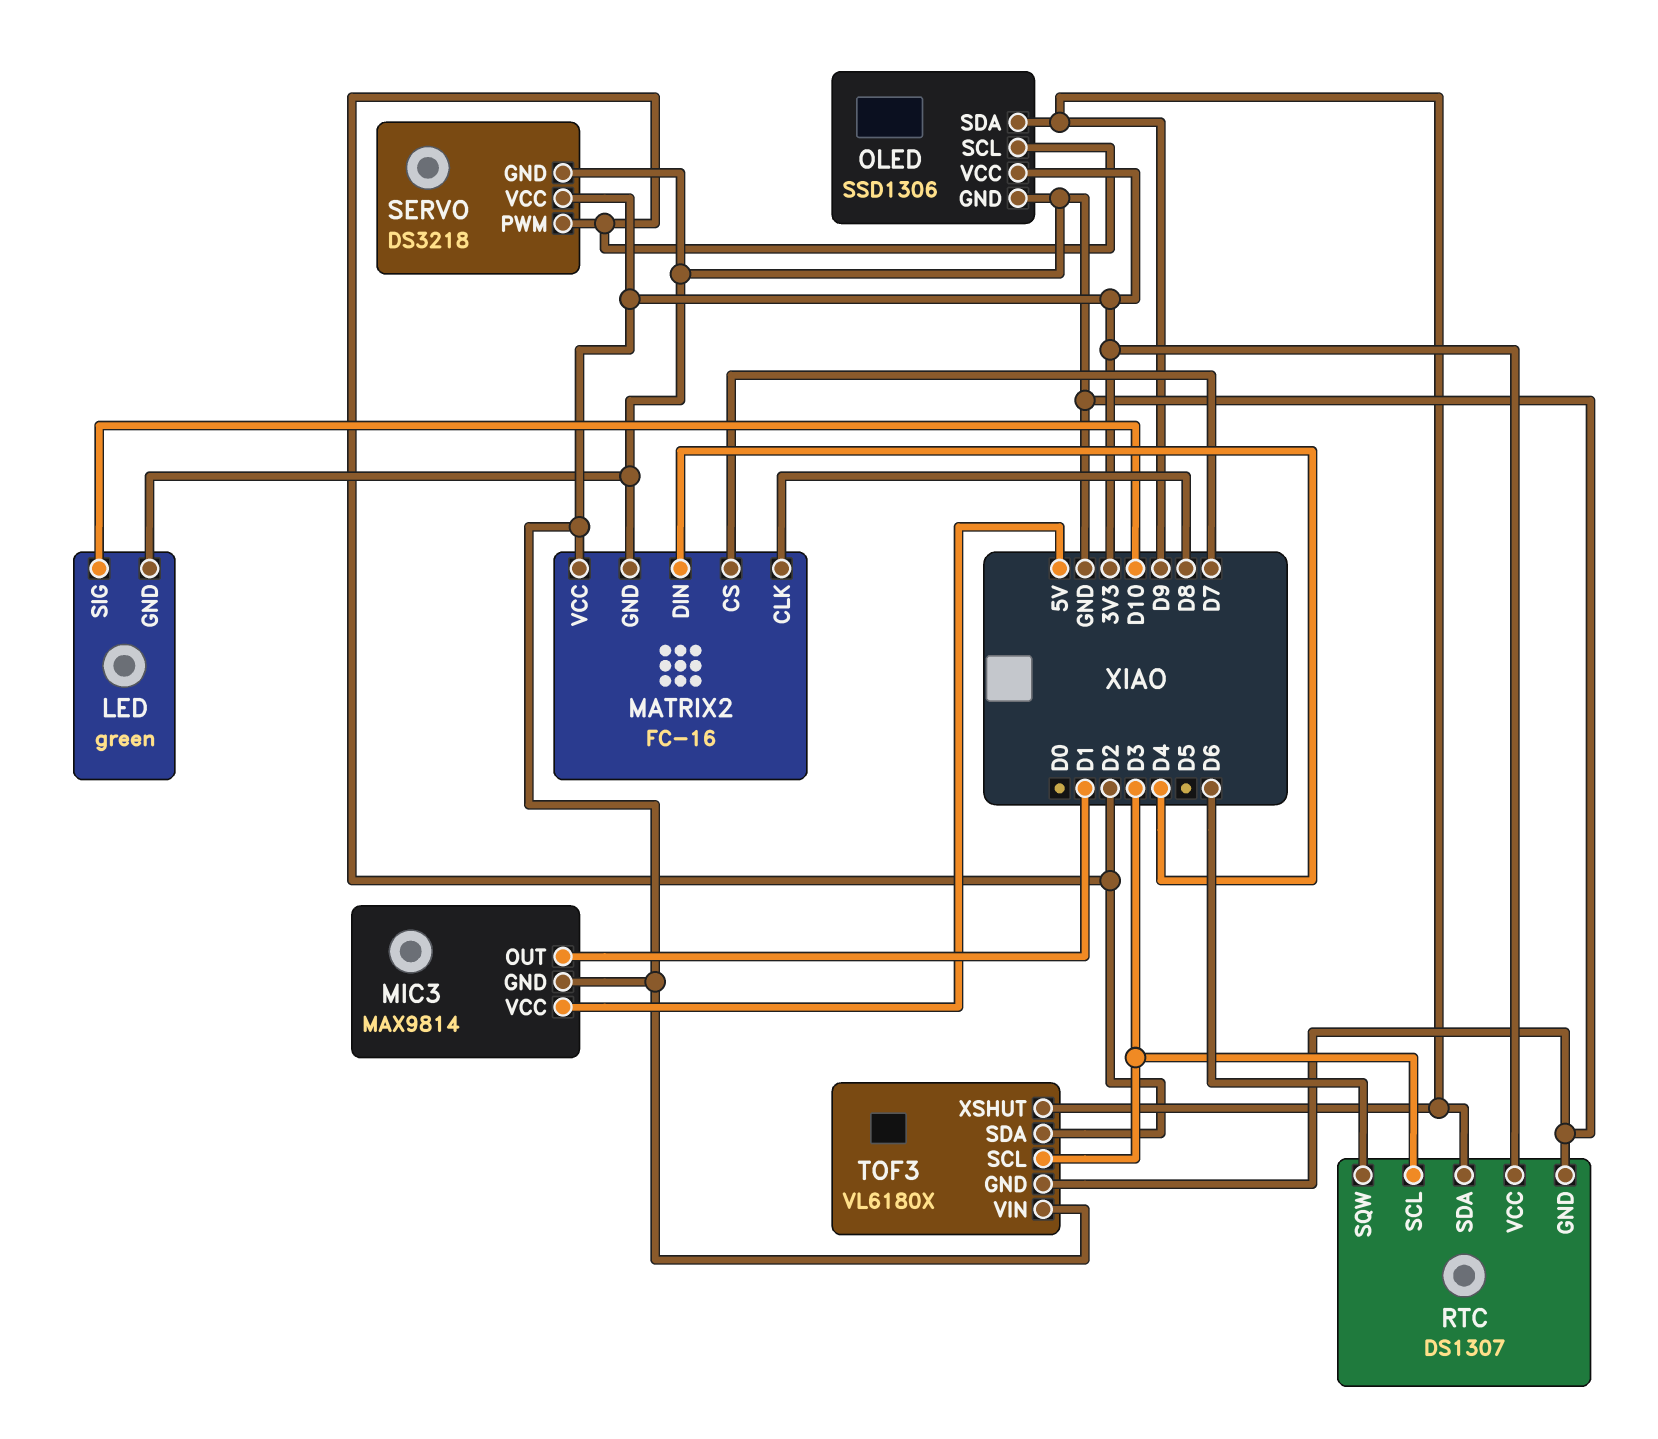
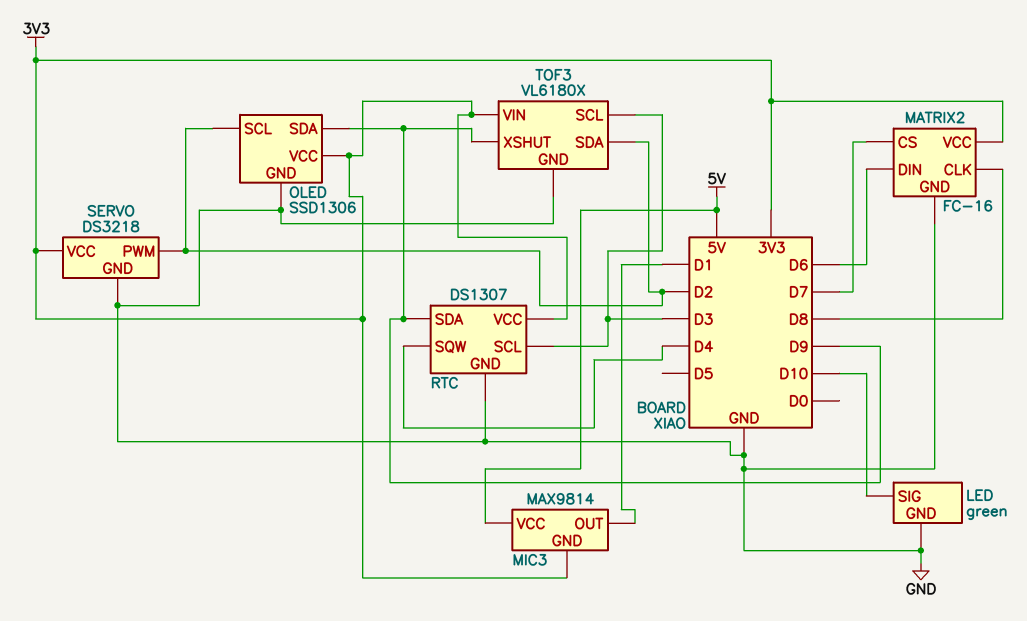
MATRIX2 pin DIN: D4 -> D6
RTC pin SQW: D6 -> D4

